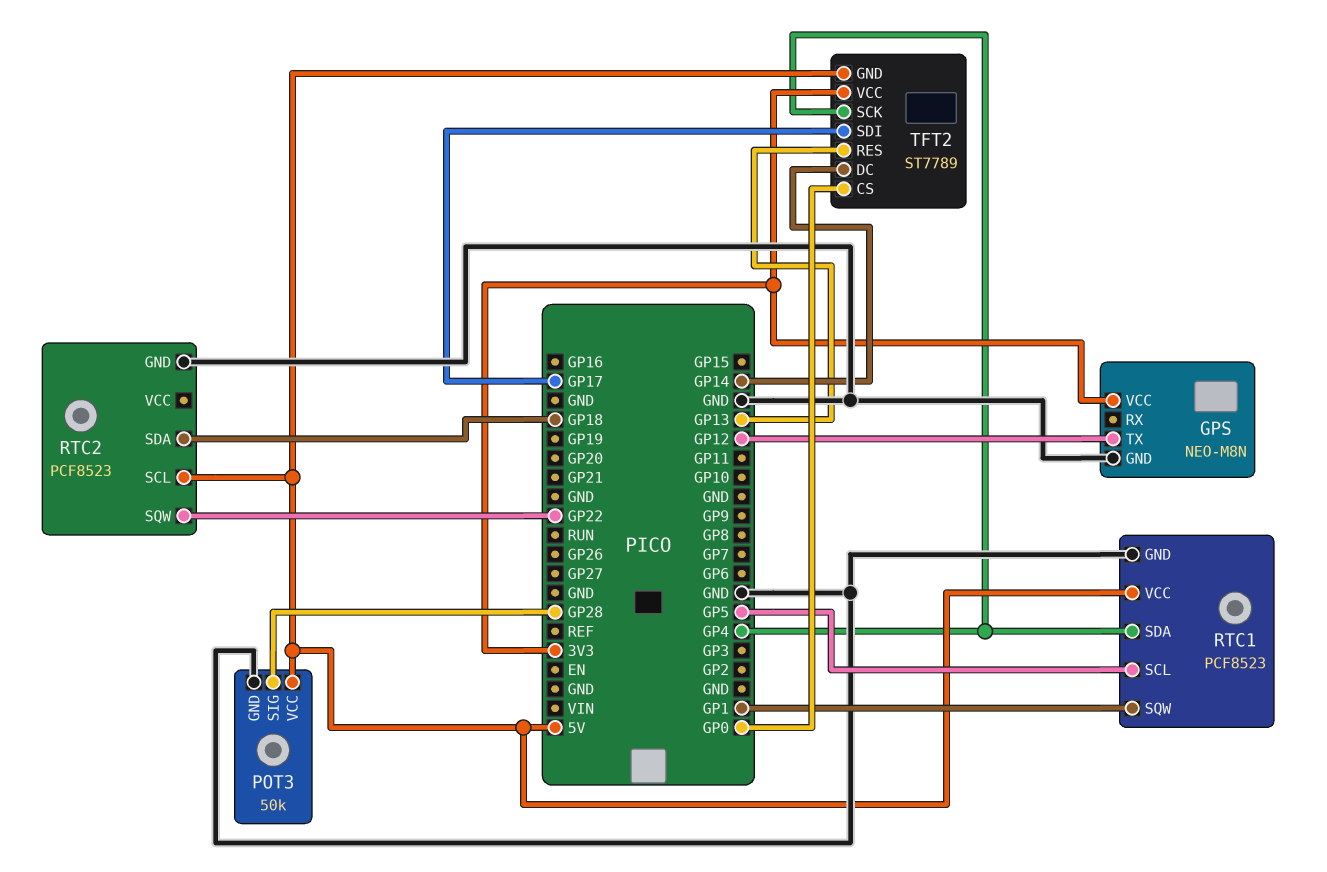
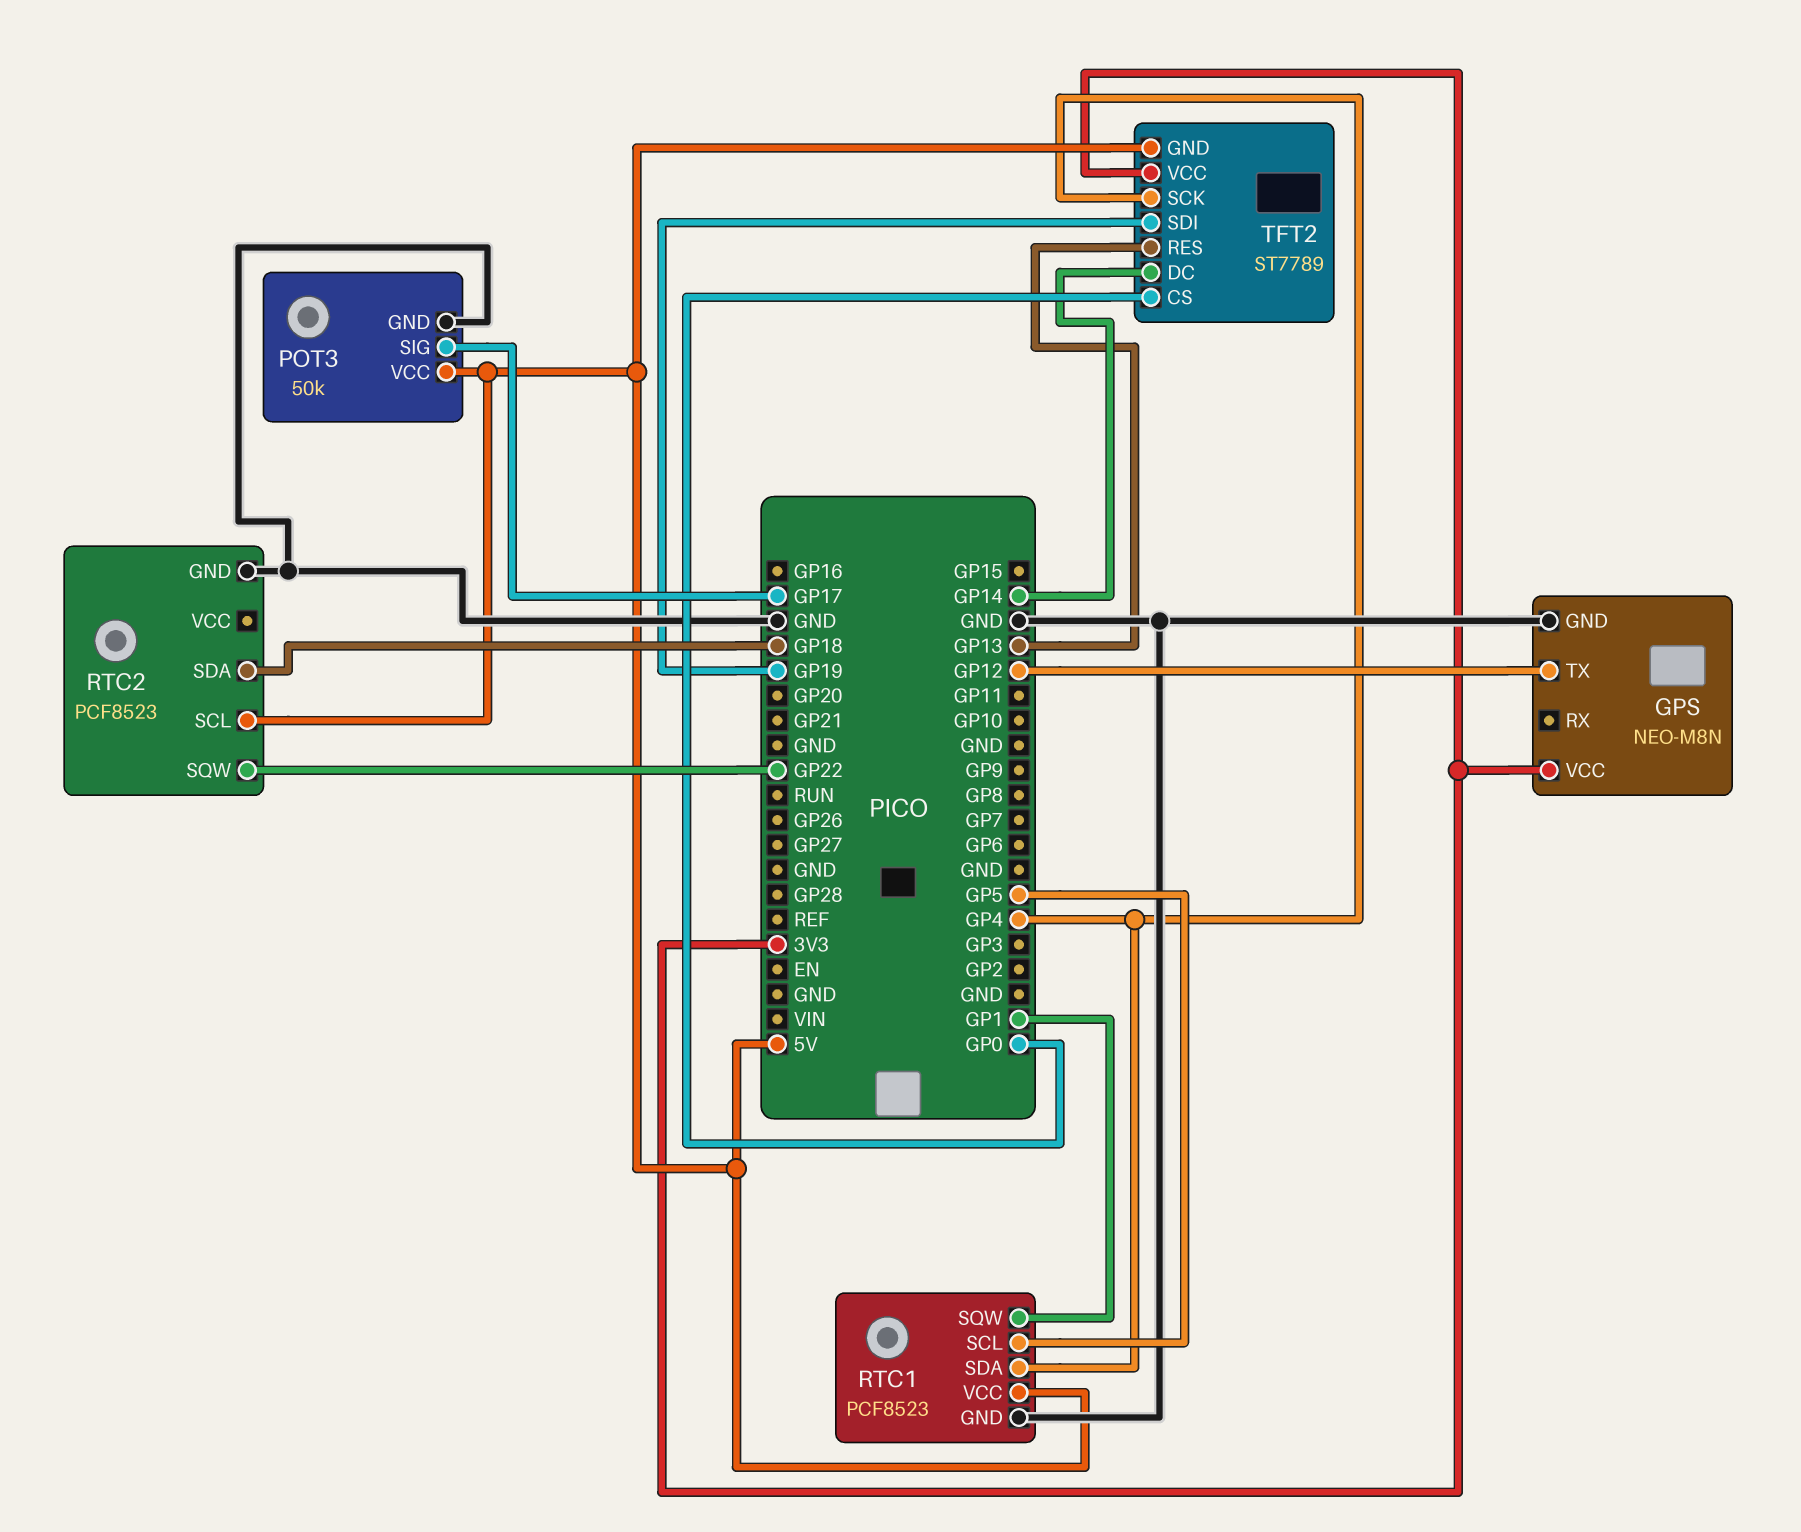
POT3 pin SIG: GP28 -> GP17
TFT2 pin SDI: GP17 -> GP19

